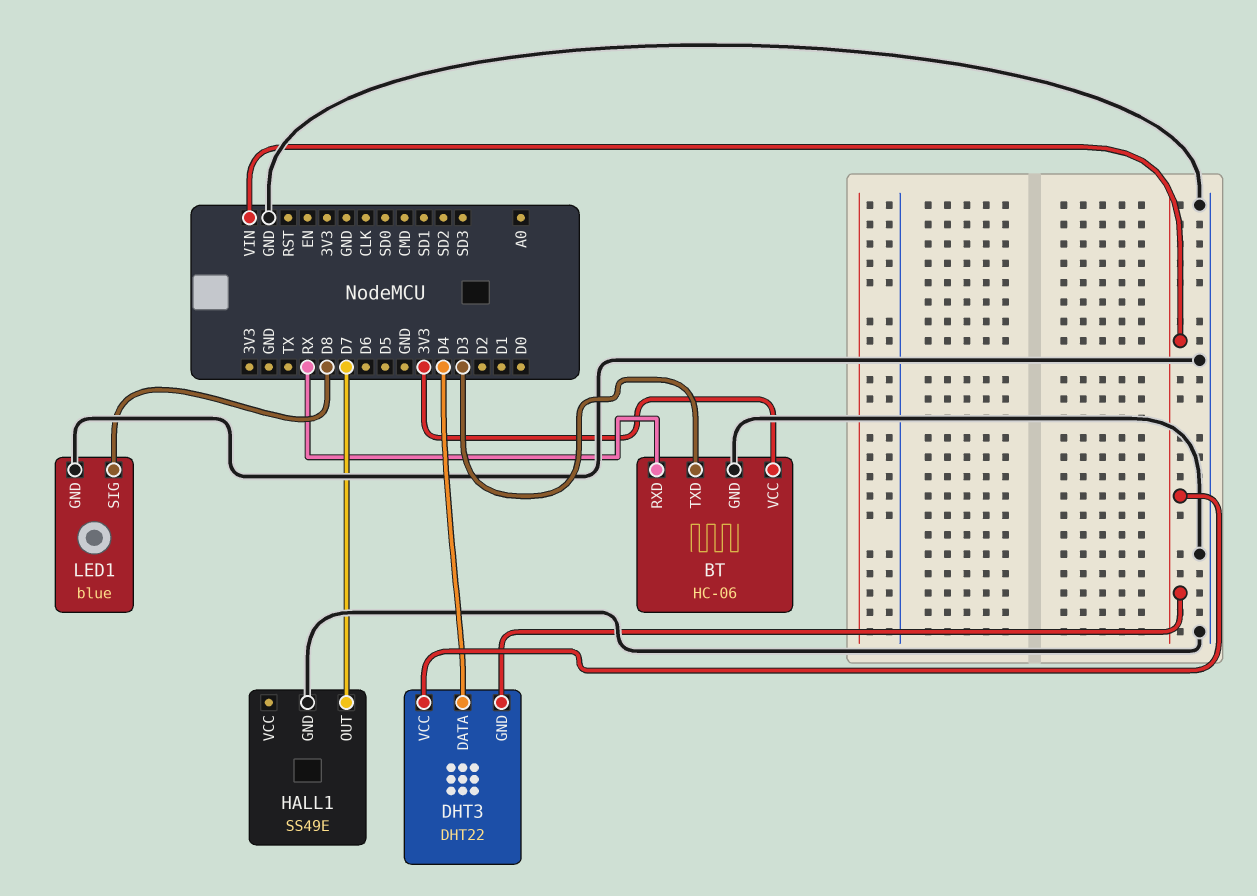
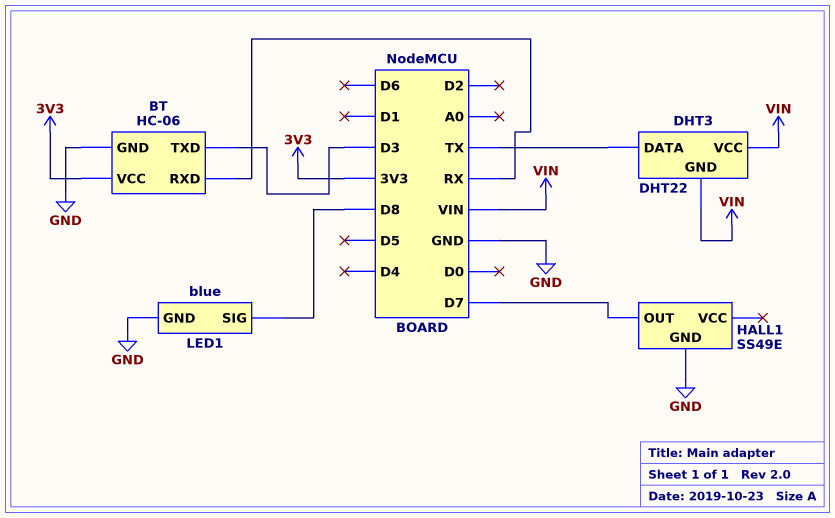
DHT3 pin DATA: D4 -> TX

